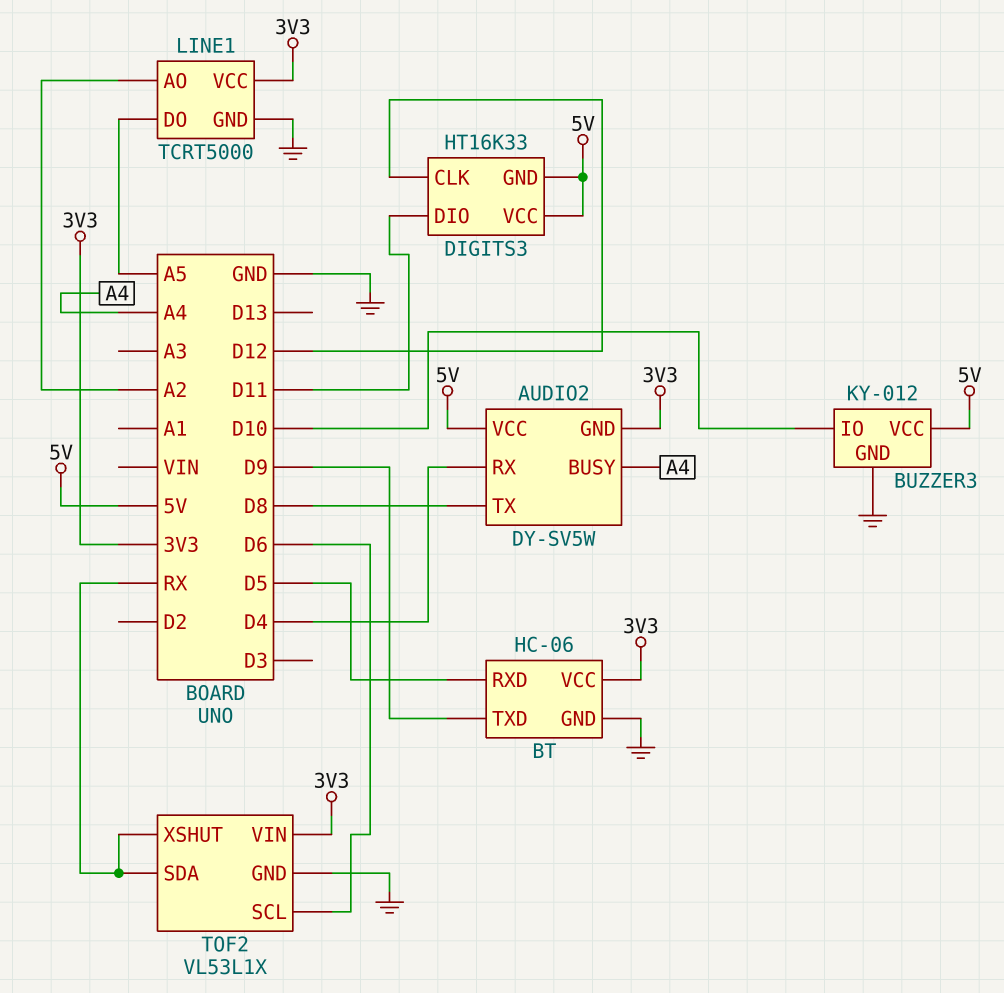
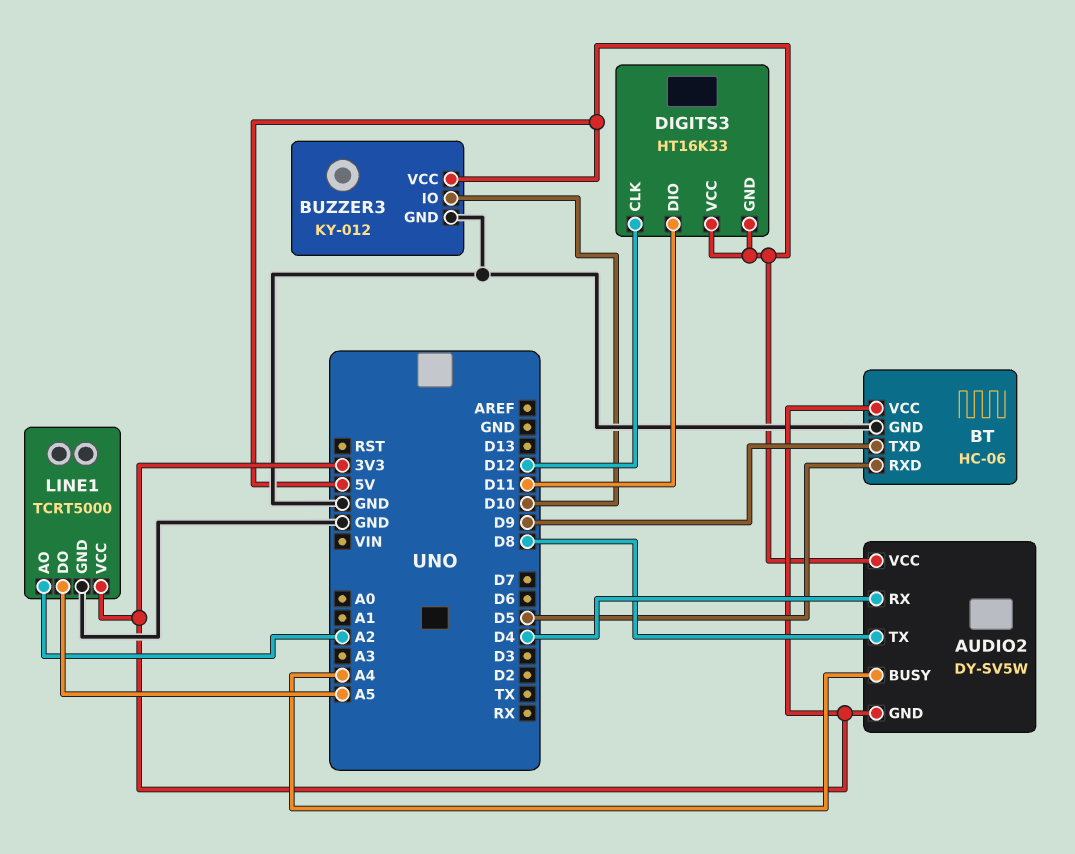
TOF2: VL53L1X -> none
TOF2 pin GND: GND -> none
TOF2 pin SCL: D6 -> none
TOF2 pin SDA: RX -> none
TOF2 pin VIN: 3V3 -> none
TOF2 pin XSHUT: RX -> none

